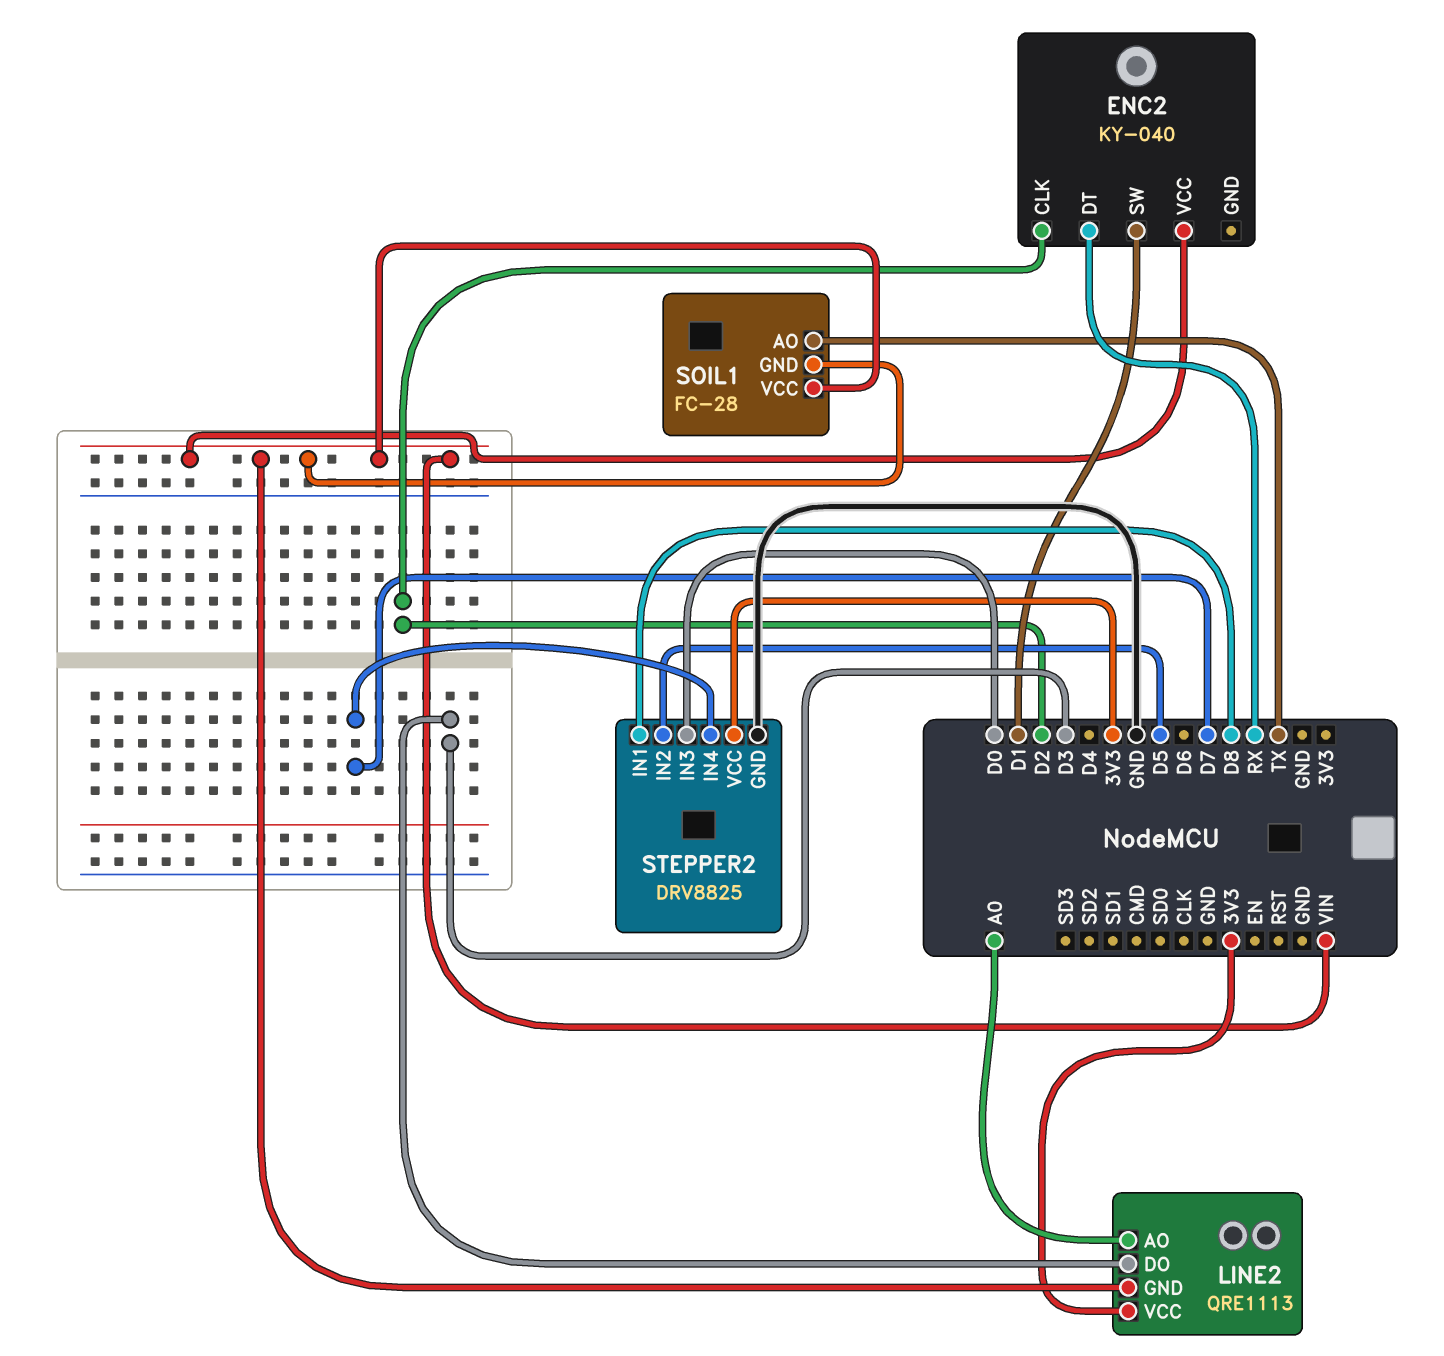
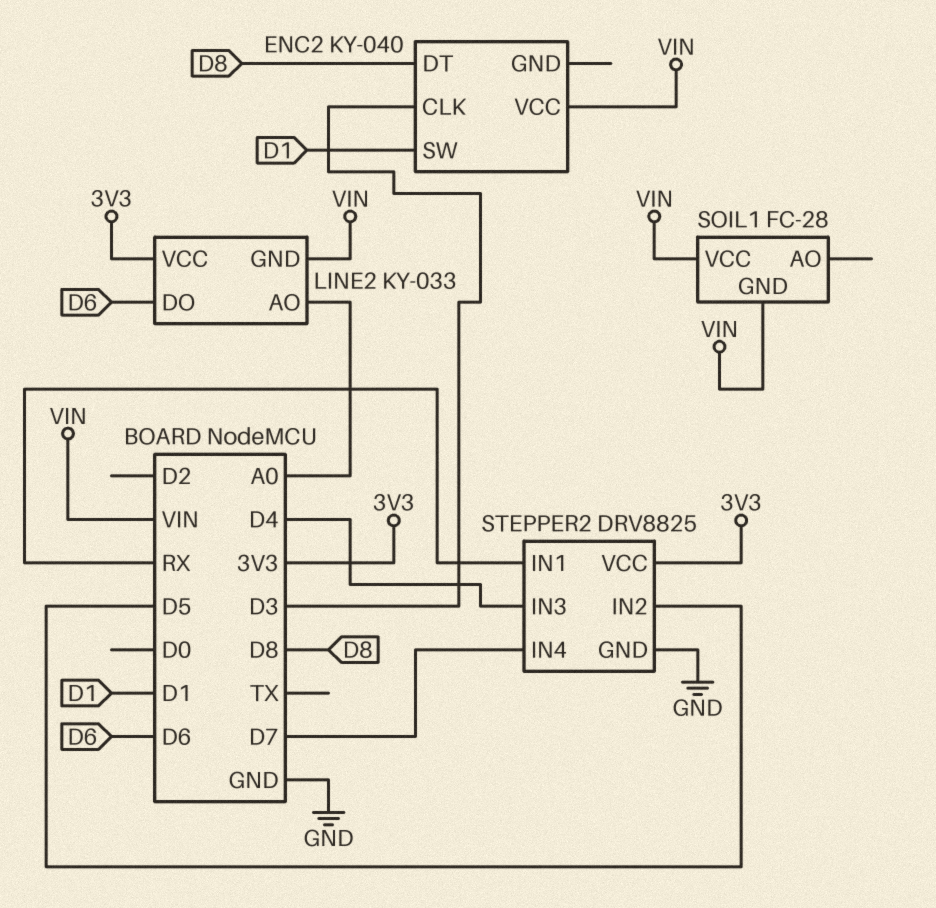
ENC2 pin CLK: D2 -> D3
ENC2 pin DT: RX -> D8
LINE2: QRE1113 -> KY-033
LINE2 pin DO: D3 -> D6
SOIL1 pin AO: TX -> none
STEPPER2 pin IN1: D8 -> RX
STEPPER2 pin IN3: D0 -> D4

